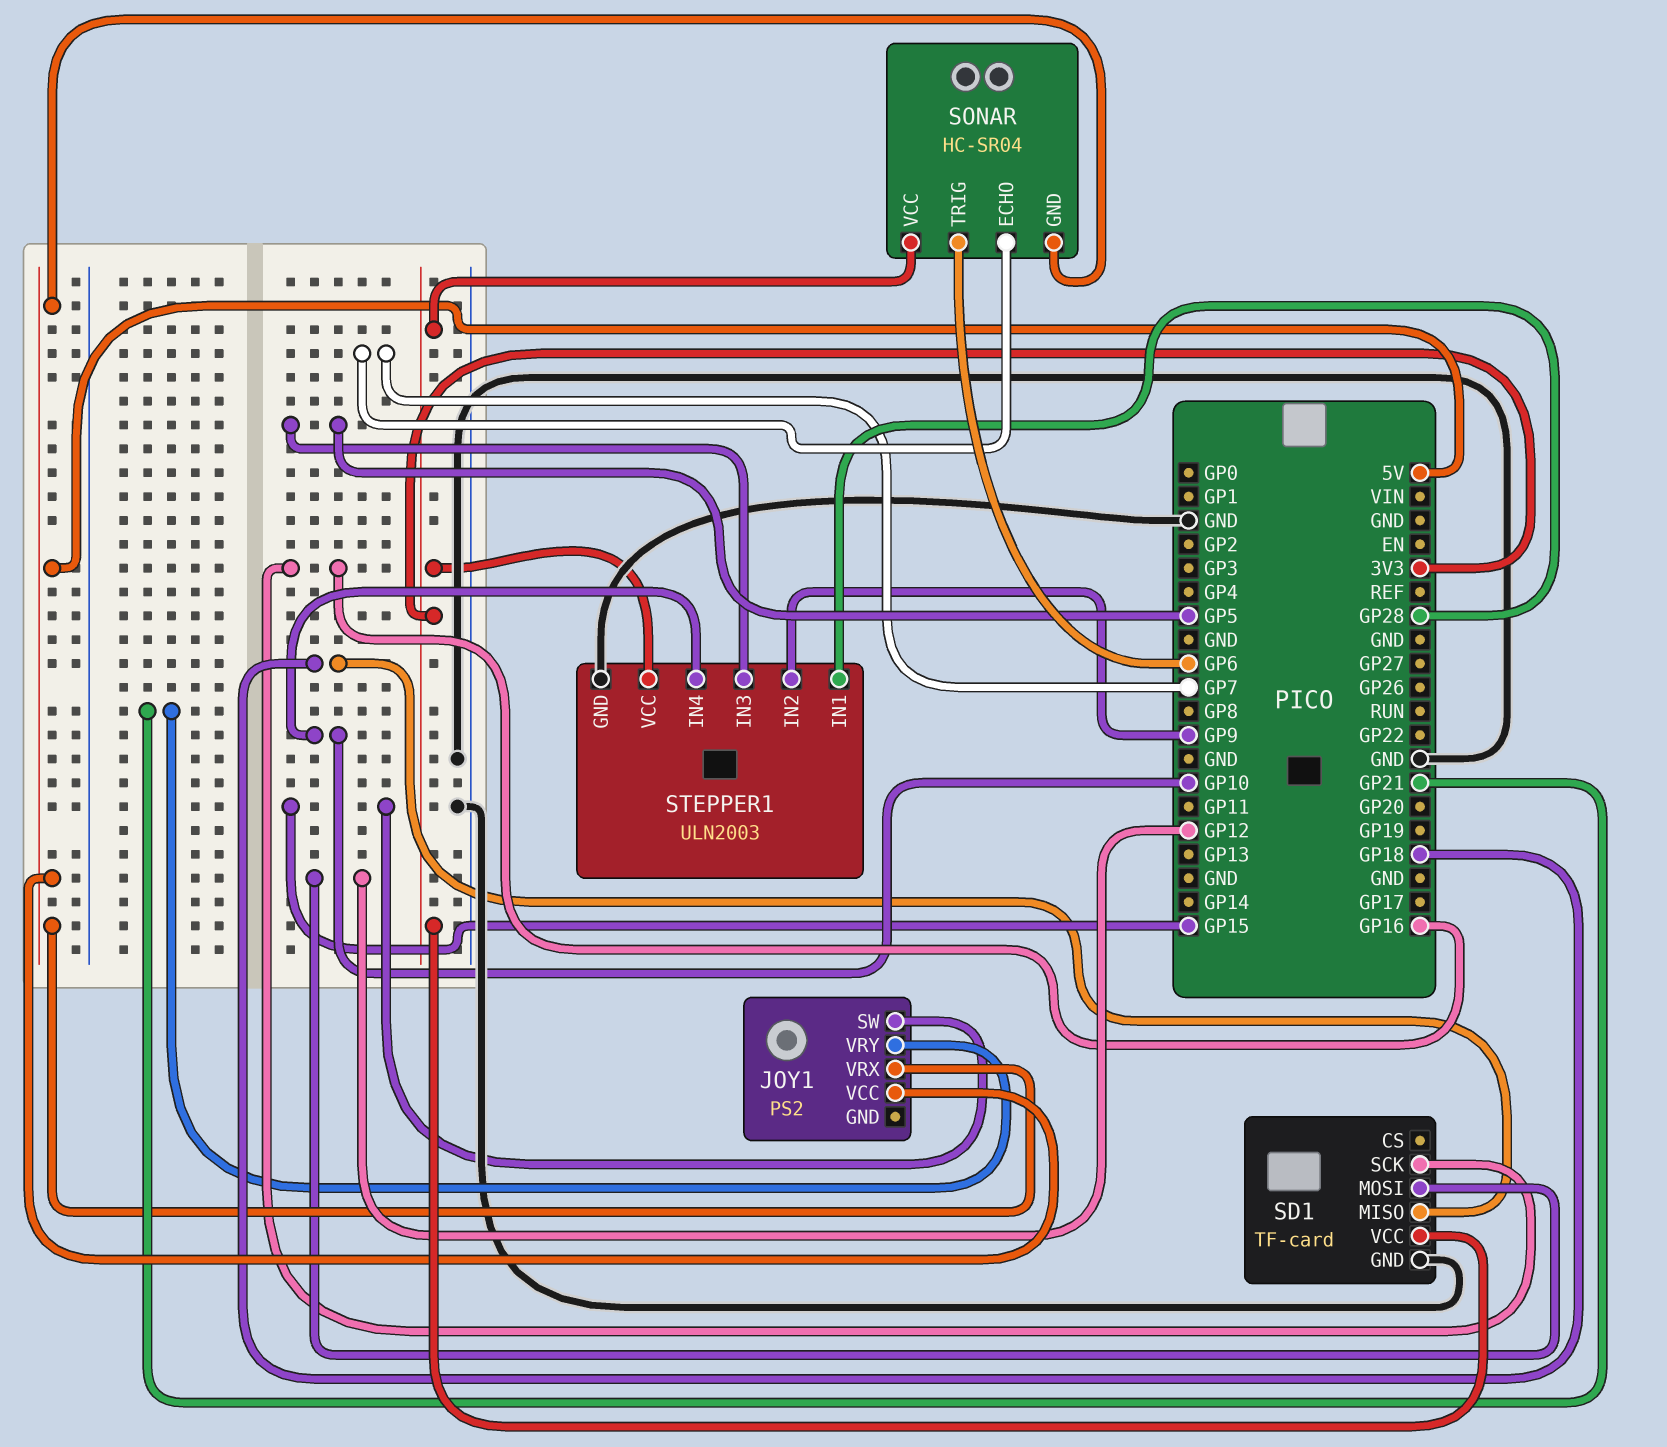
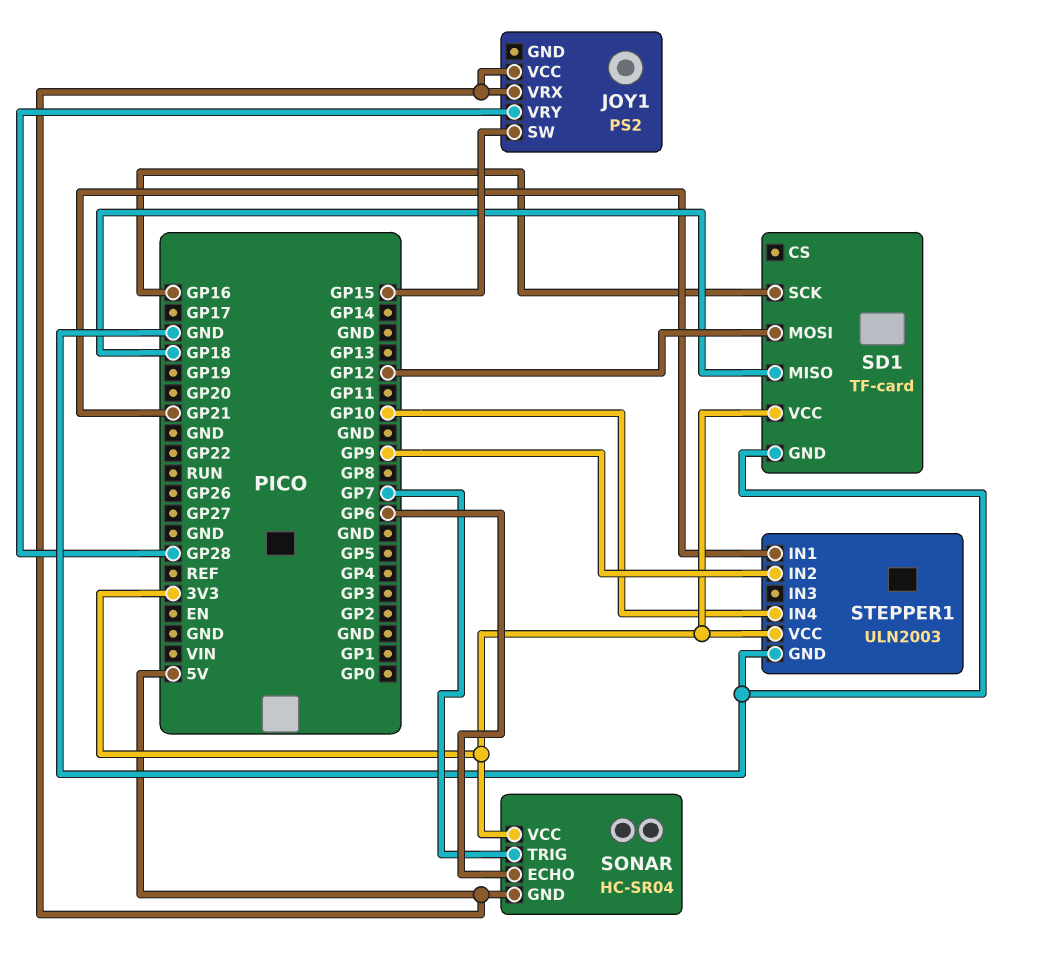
JOY1 pin VRY: GP21 -> GP28
SONAR pin ECHO: GP7 -> GP6
SONAR pin TRIG: GP6 -> GP7
STEPPER1 pin IN1: GP28 -> GP21
STEPPER1 pin IN3: GP5 -> none

